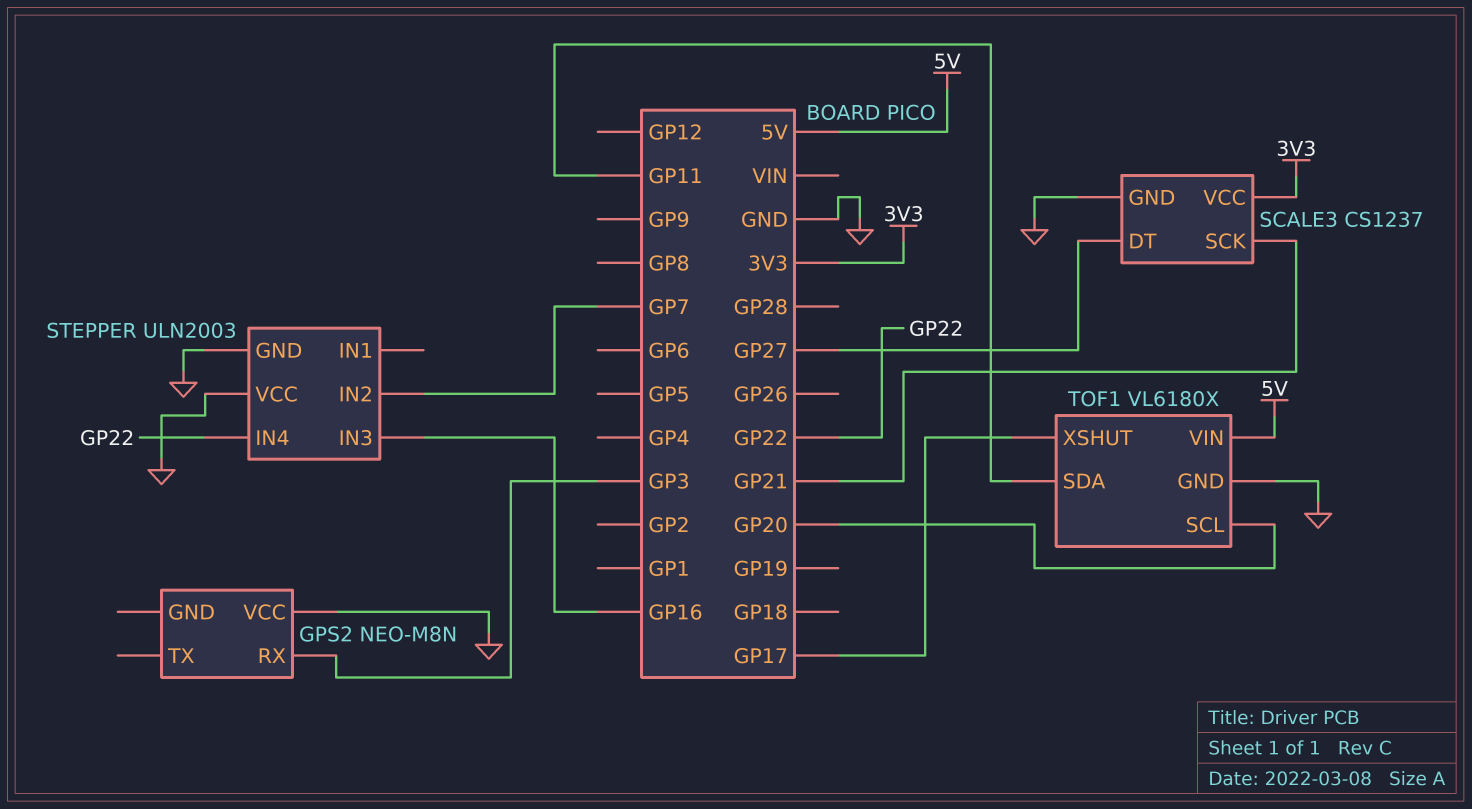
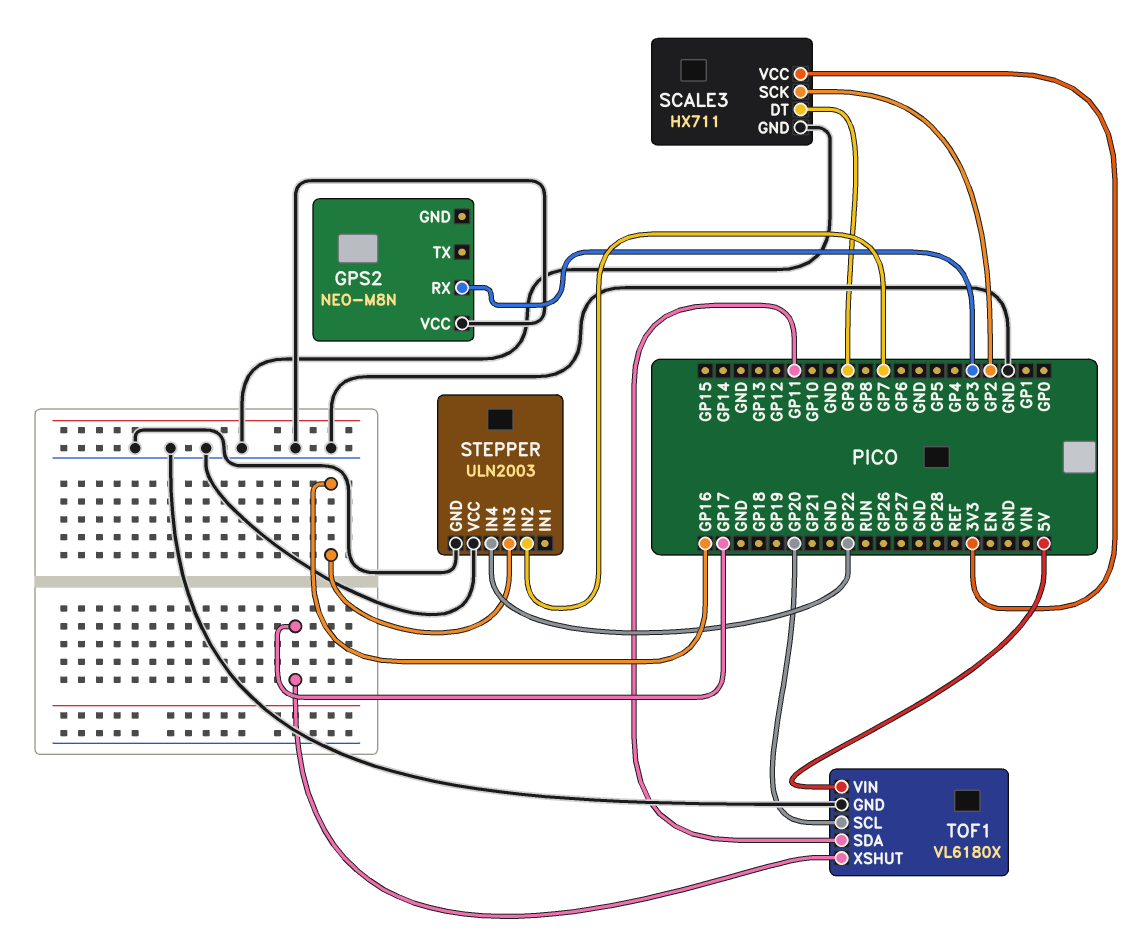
SCALE3: CS1237 -> HX711
SCALE3 pin DT: GP27 -> GP9
SCALE3 pin SCK: GP21 -> GP2

